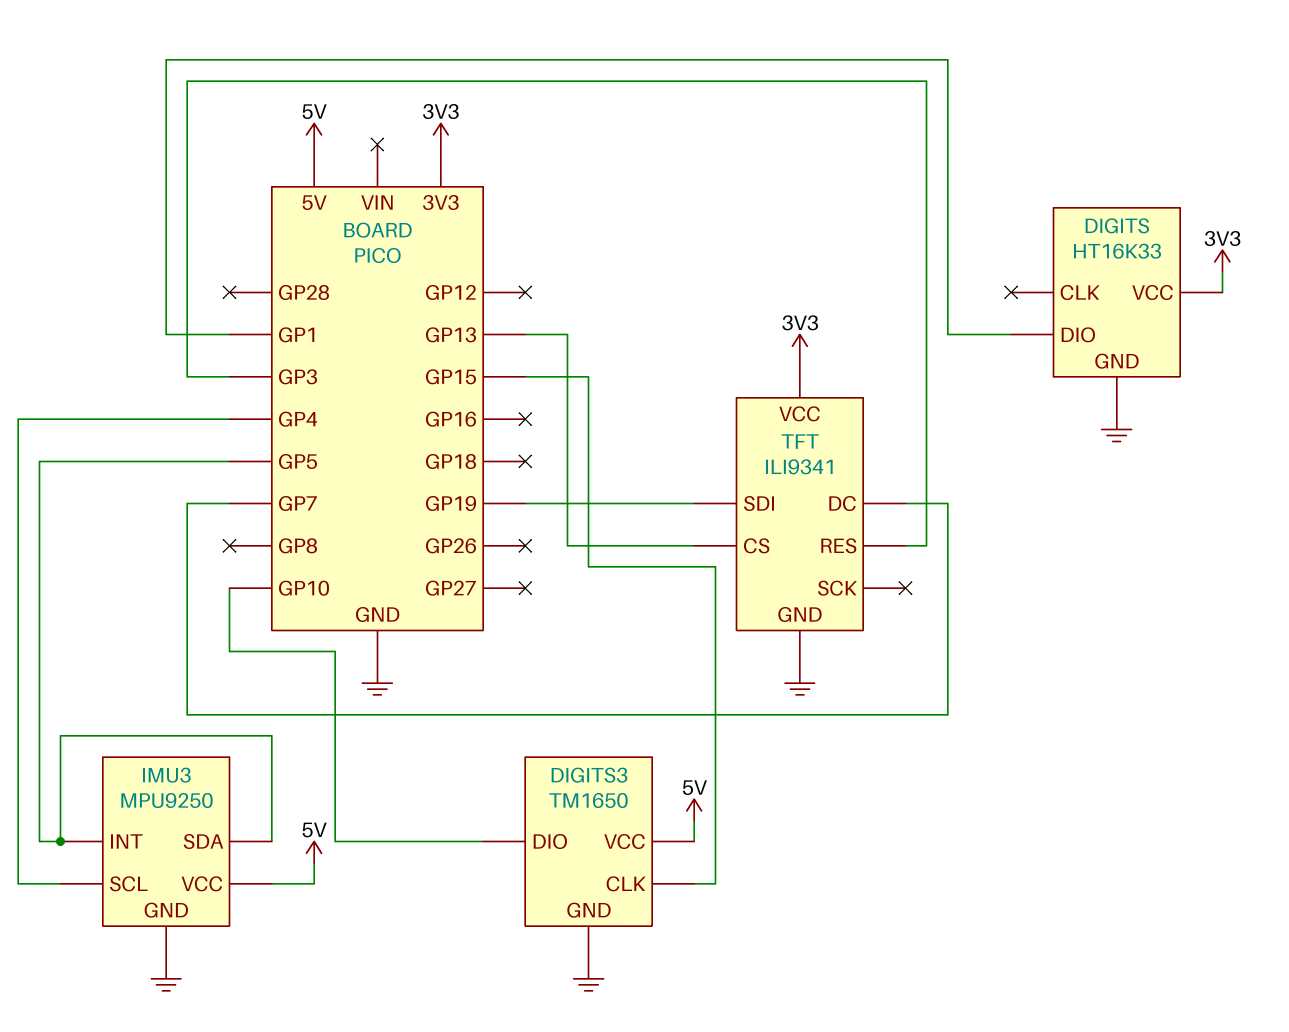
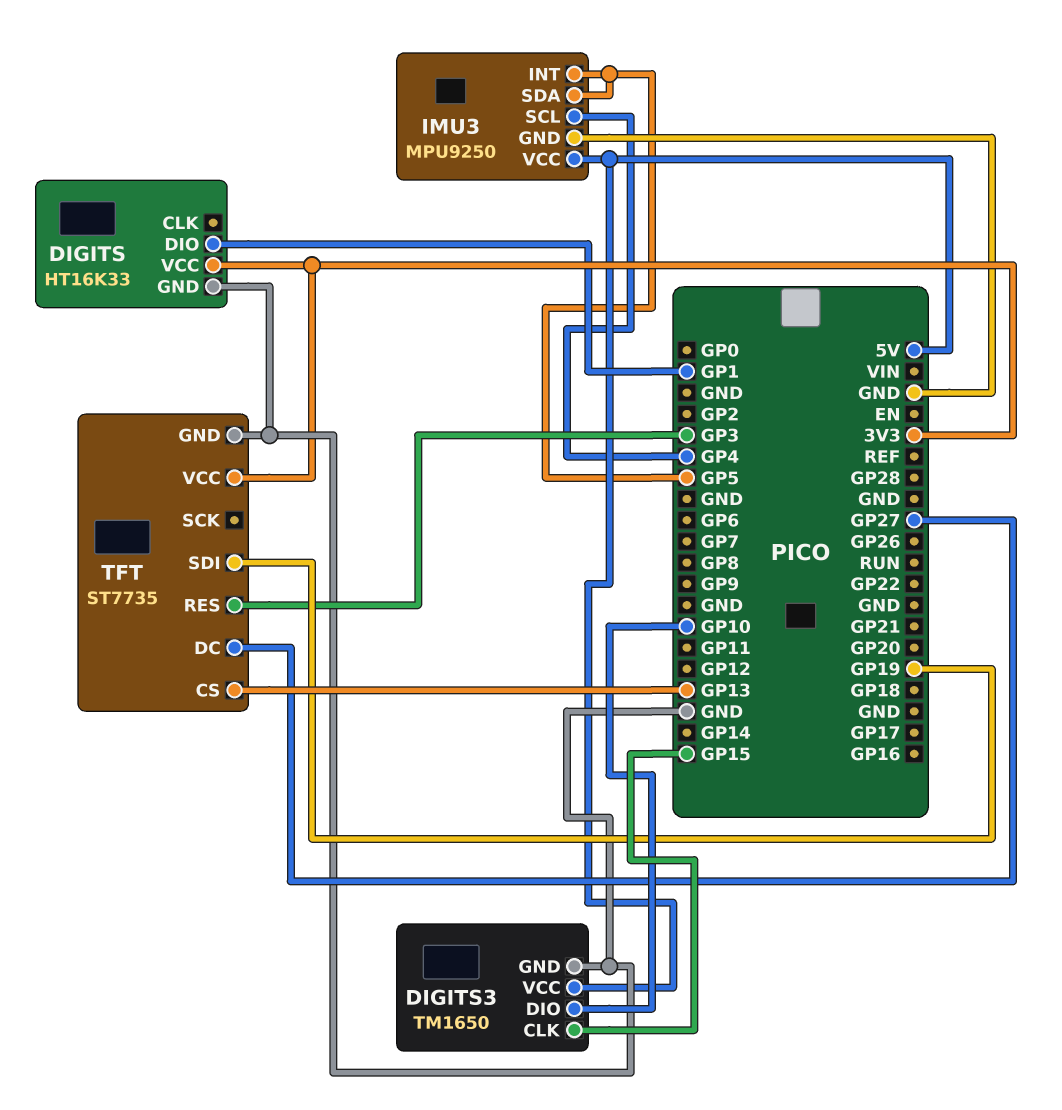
TFT: ILI9341 -> ST7735
TFT pin DC: GP7 -> GP27

